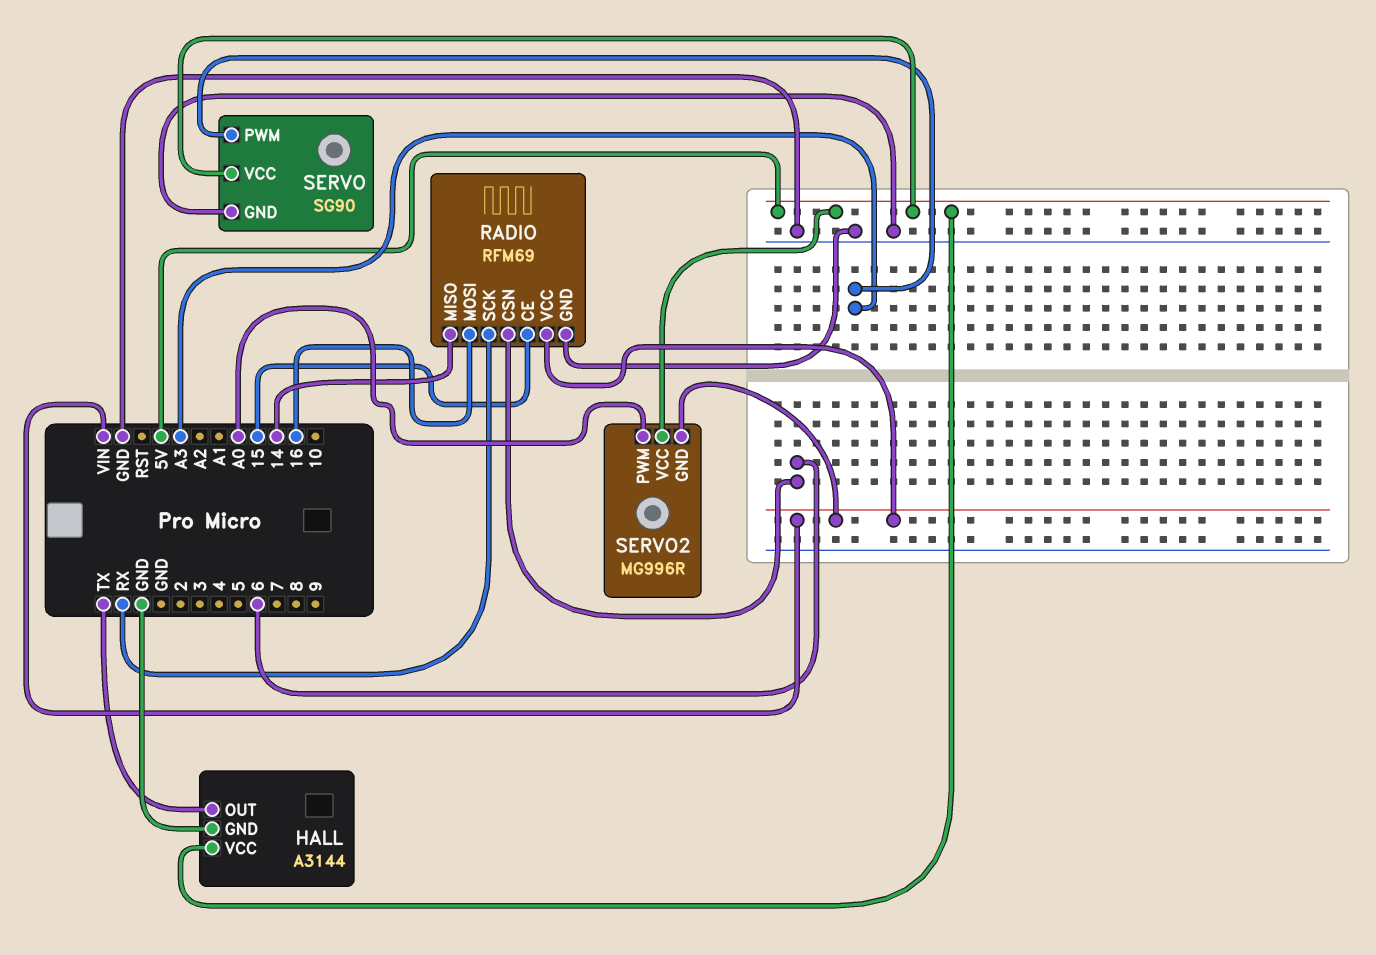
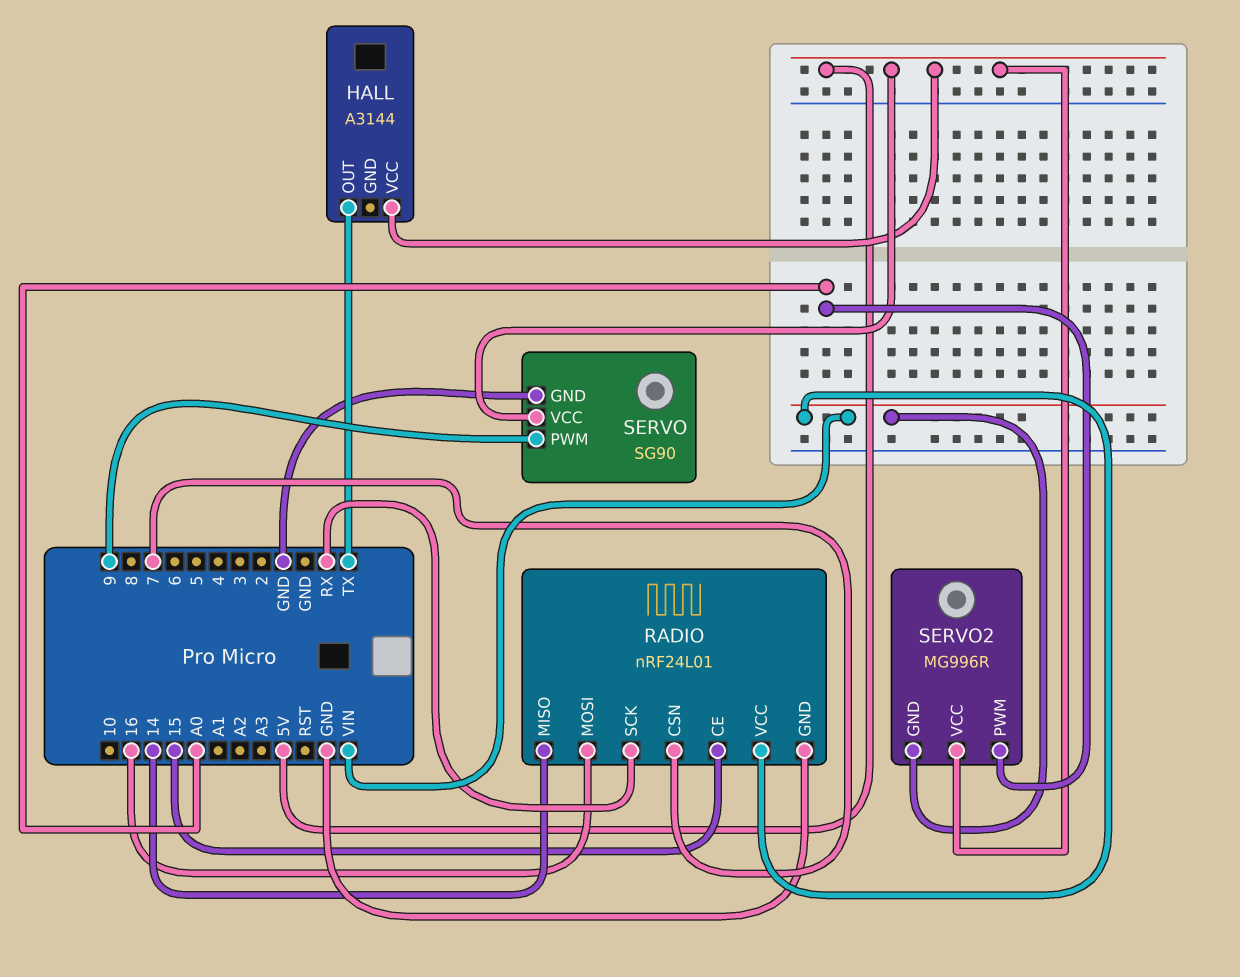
HALL pin GND: GND -> none
RADIO: RFM69 -> nRF24L01
RADIO pin CSN: 6 -> 7
SERVO pin PWM: A3 -> 9

